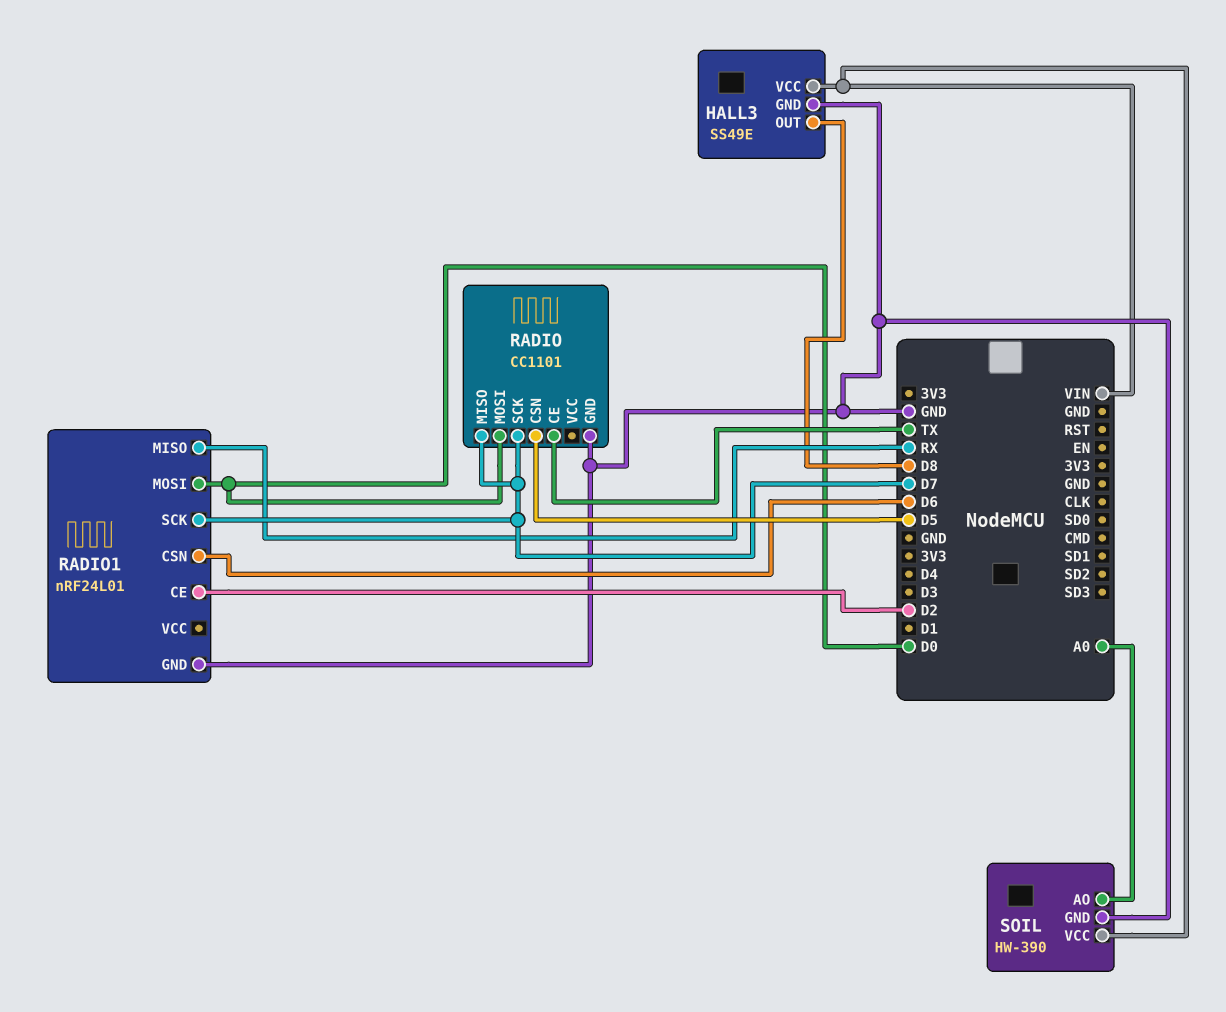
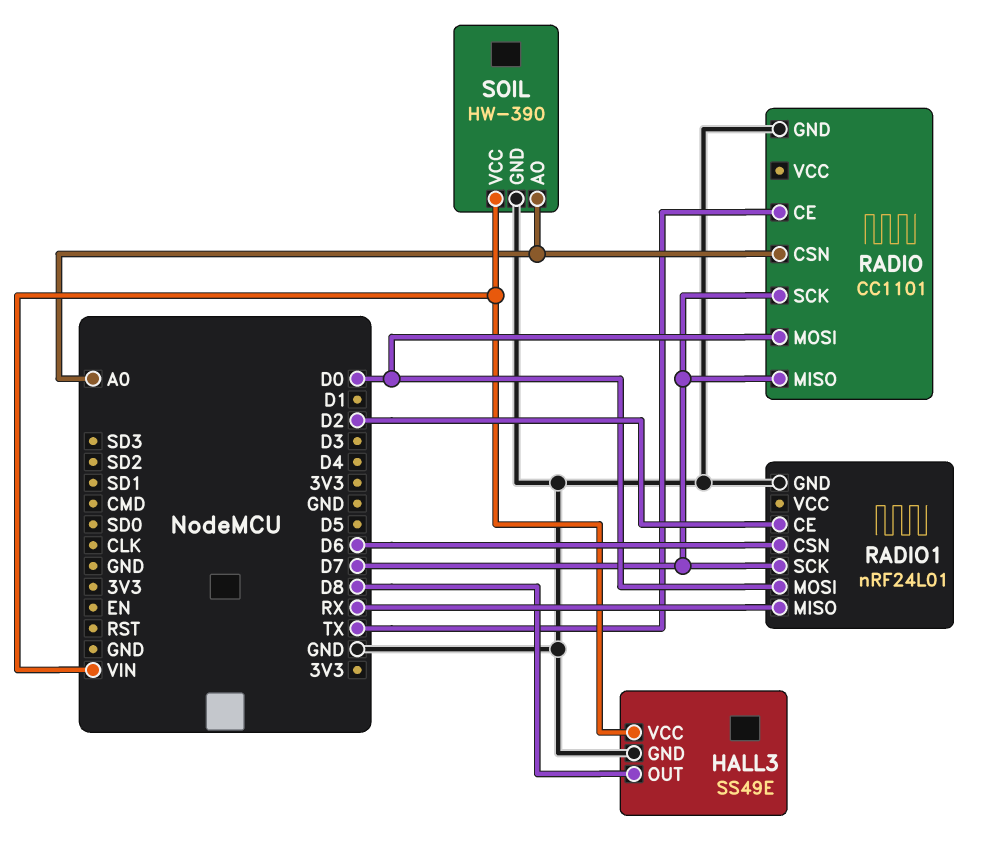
RADIO pin CSN: D5 -> A0

